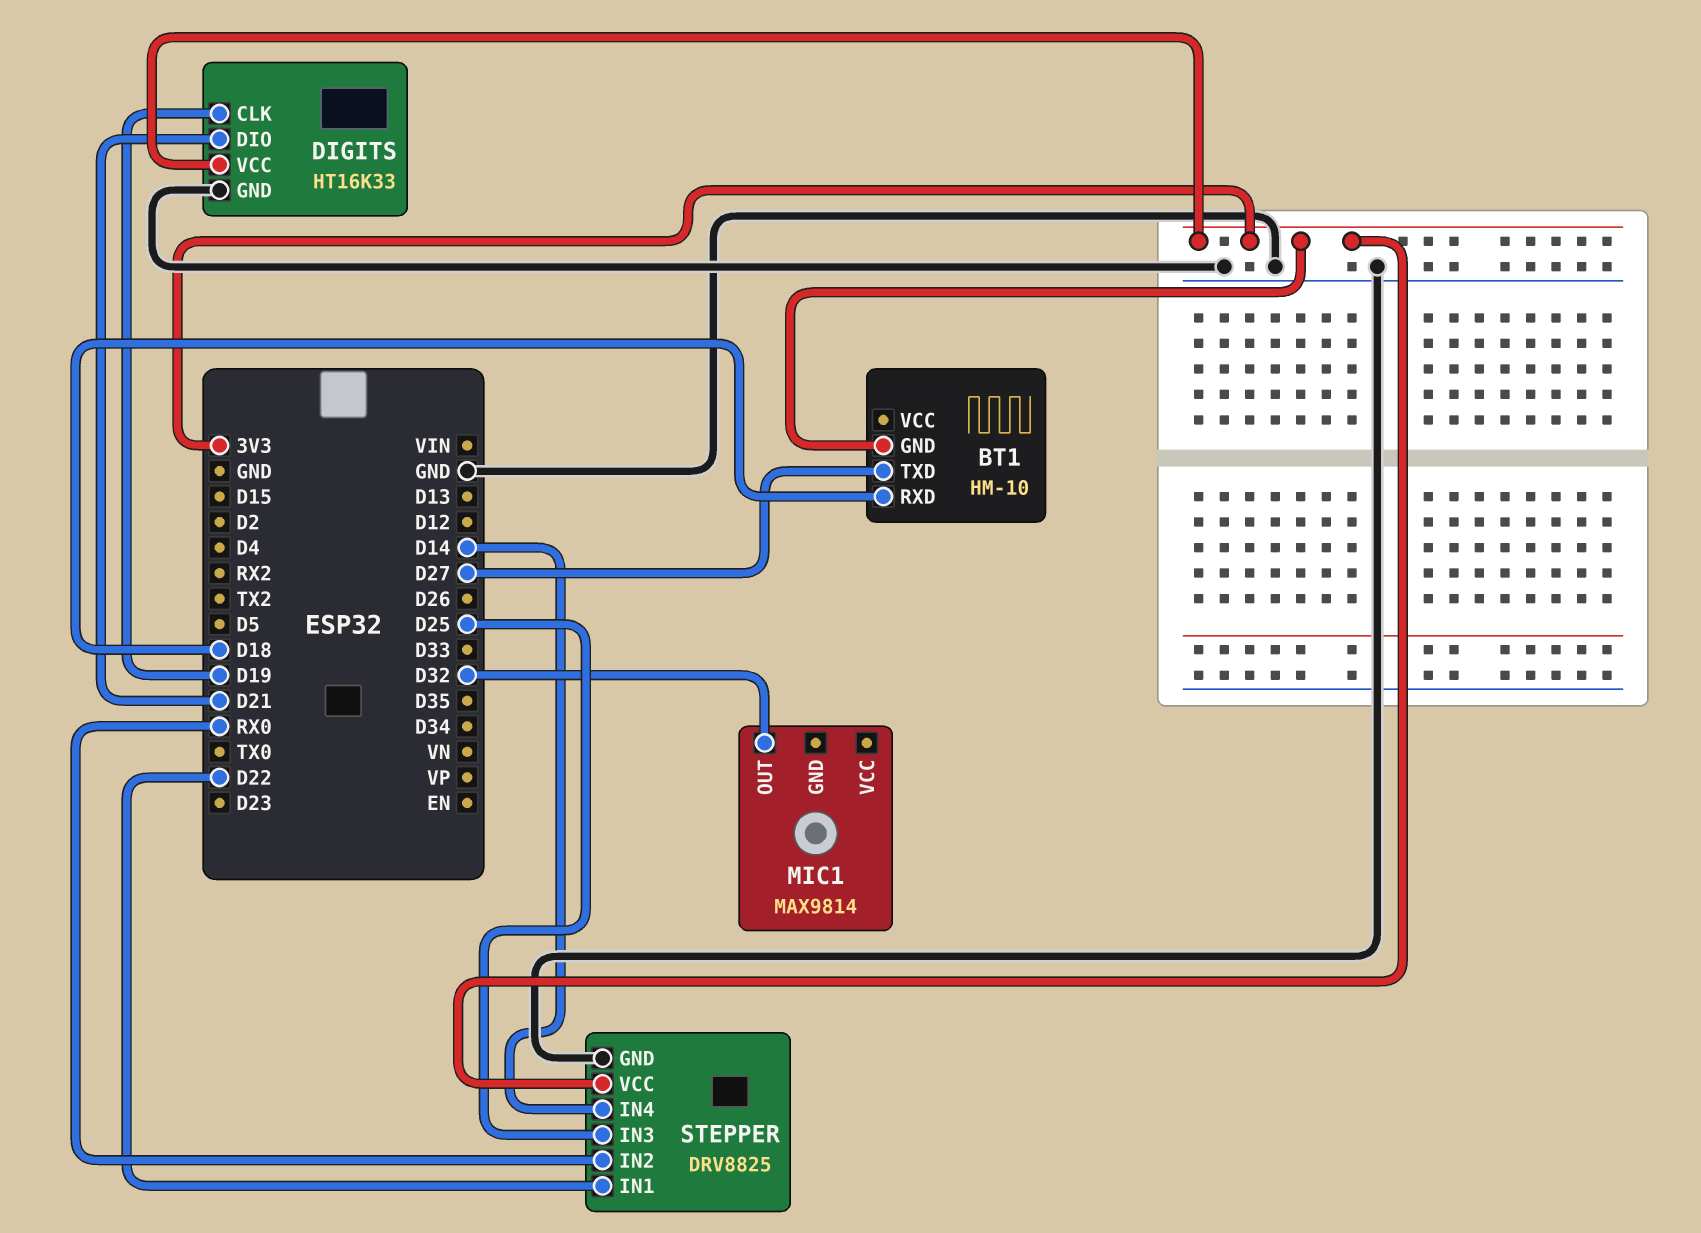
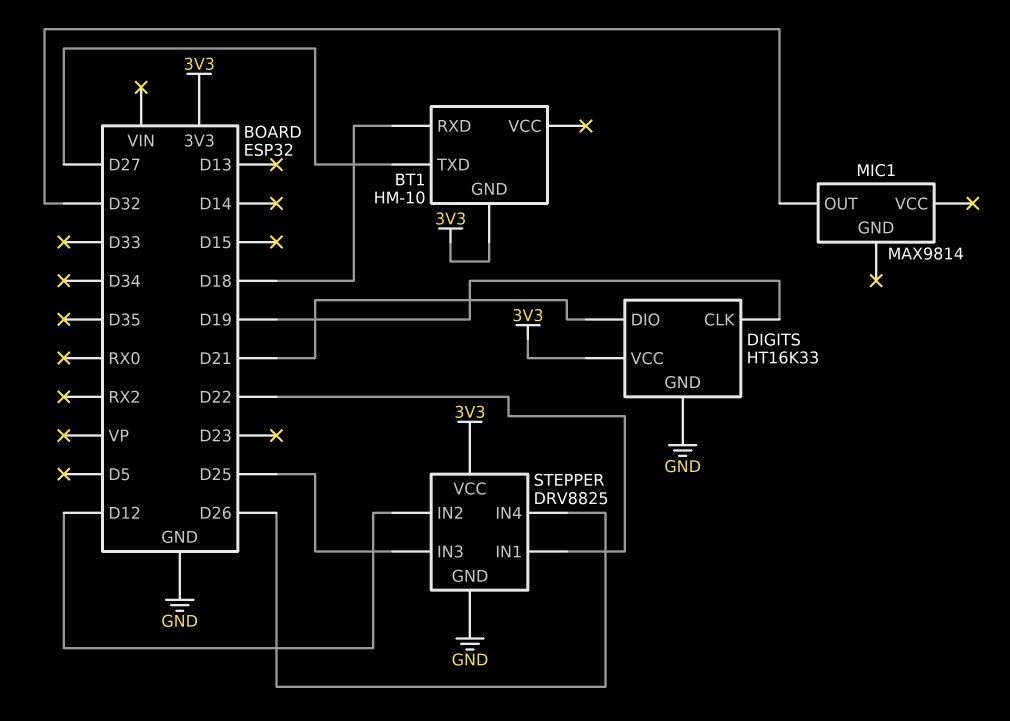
STEPPER pin IN2: RX0 -> D12
STEPPER pin IN4: D14 -> D26

